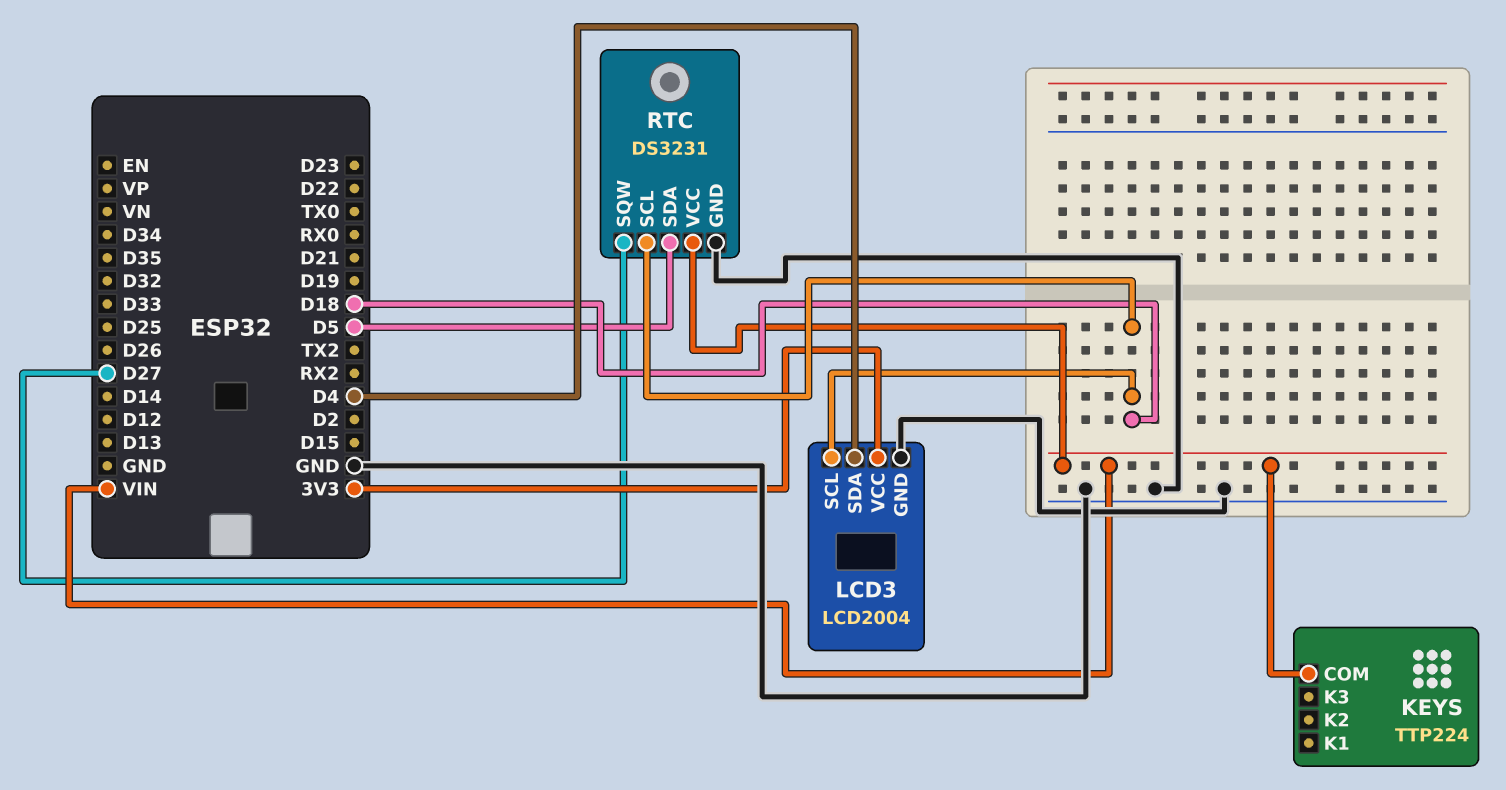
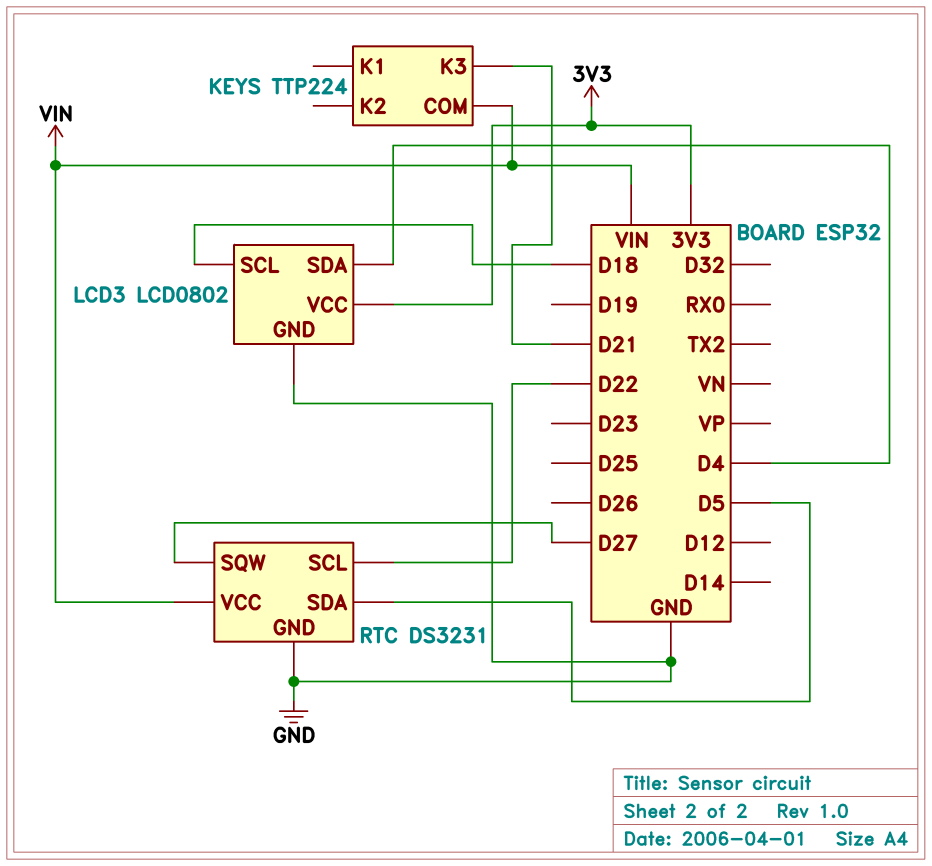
KEYS pin K3: none -> D21
LCD3: LCD2004 -> LCD0802
RTC pin SCL: D18 -> D22

